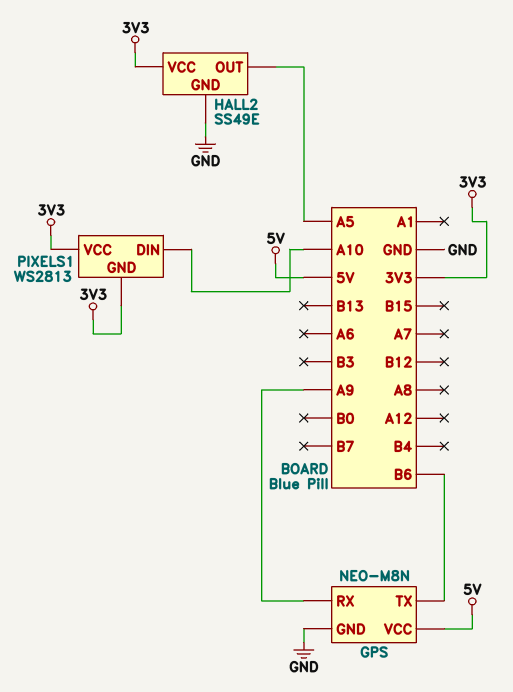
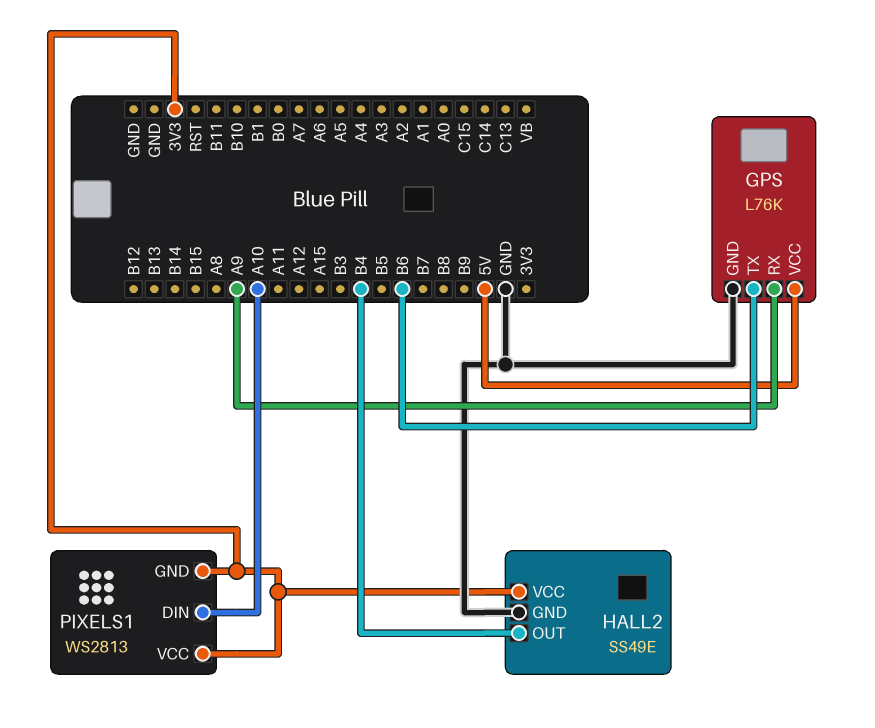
GPS: NEO-M8N -> L76K
HALL2 pin OUT: A5 -> B4

